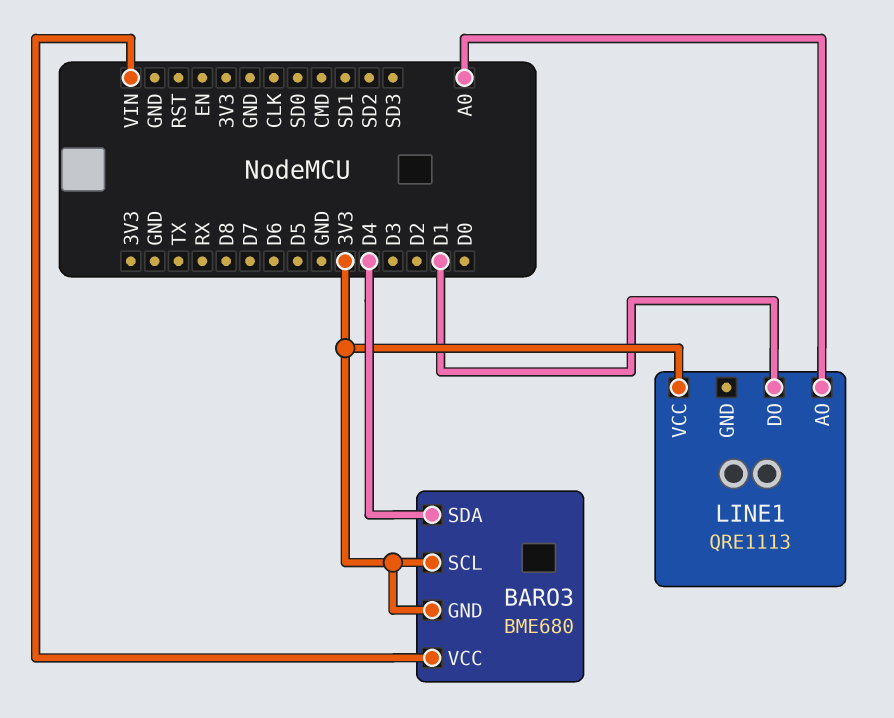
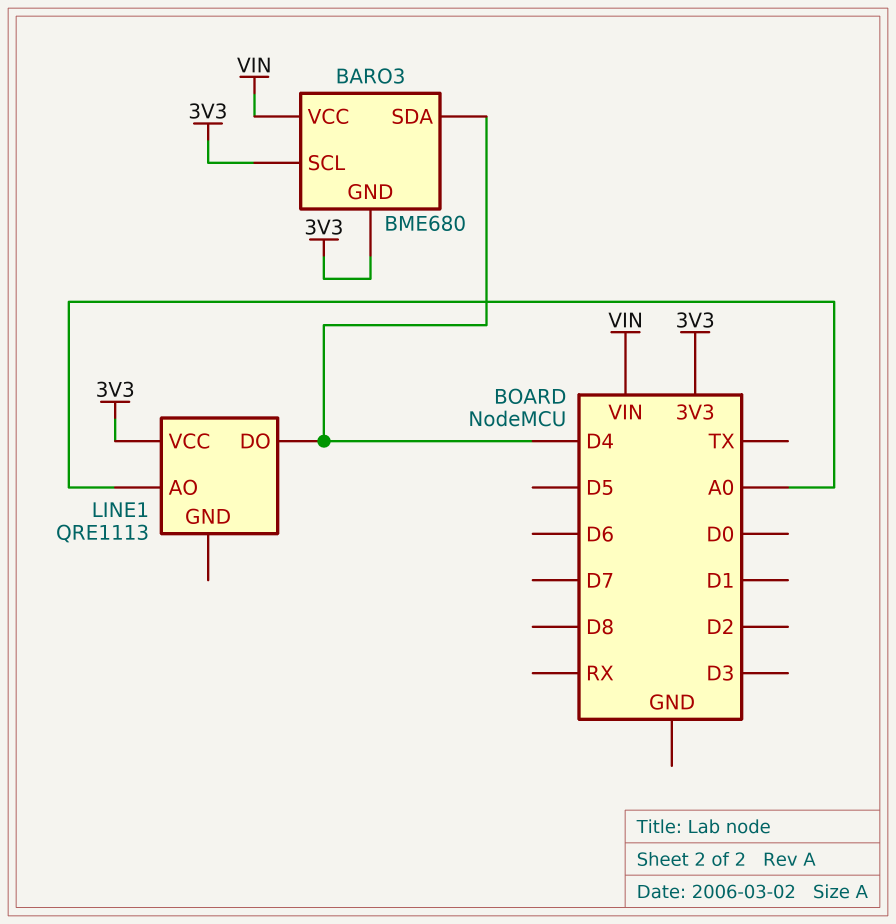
LINE1 pin DO: D1 -> D4

